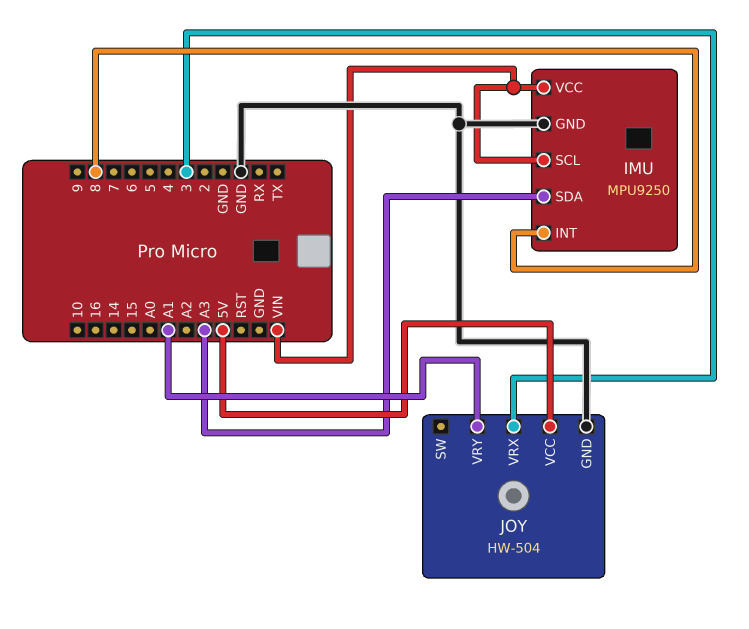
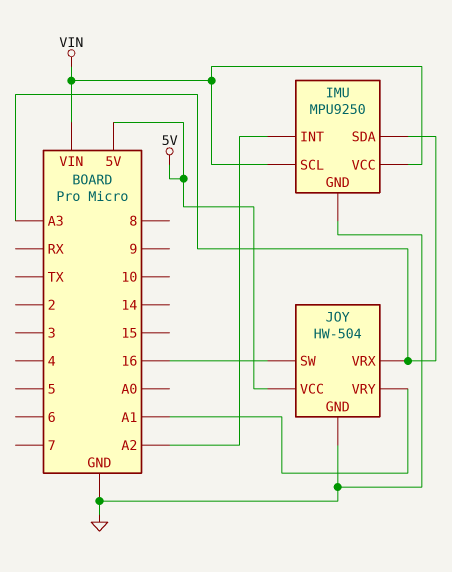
IMU pin INT: 8 -> A2
JOY pin SW: none -> 16
JOY pin VRX: 3 -> A3

